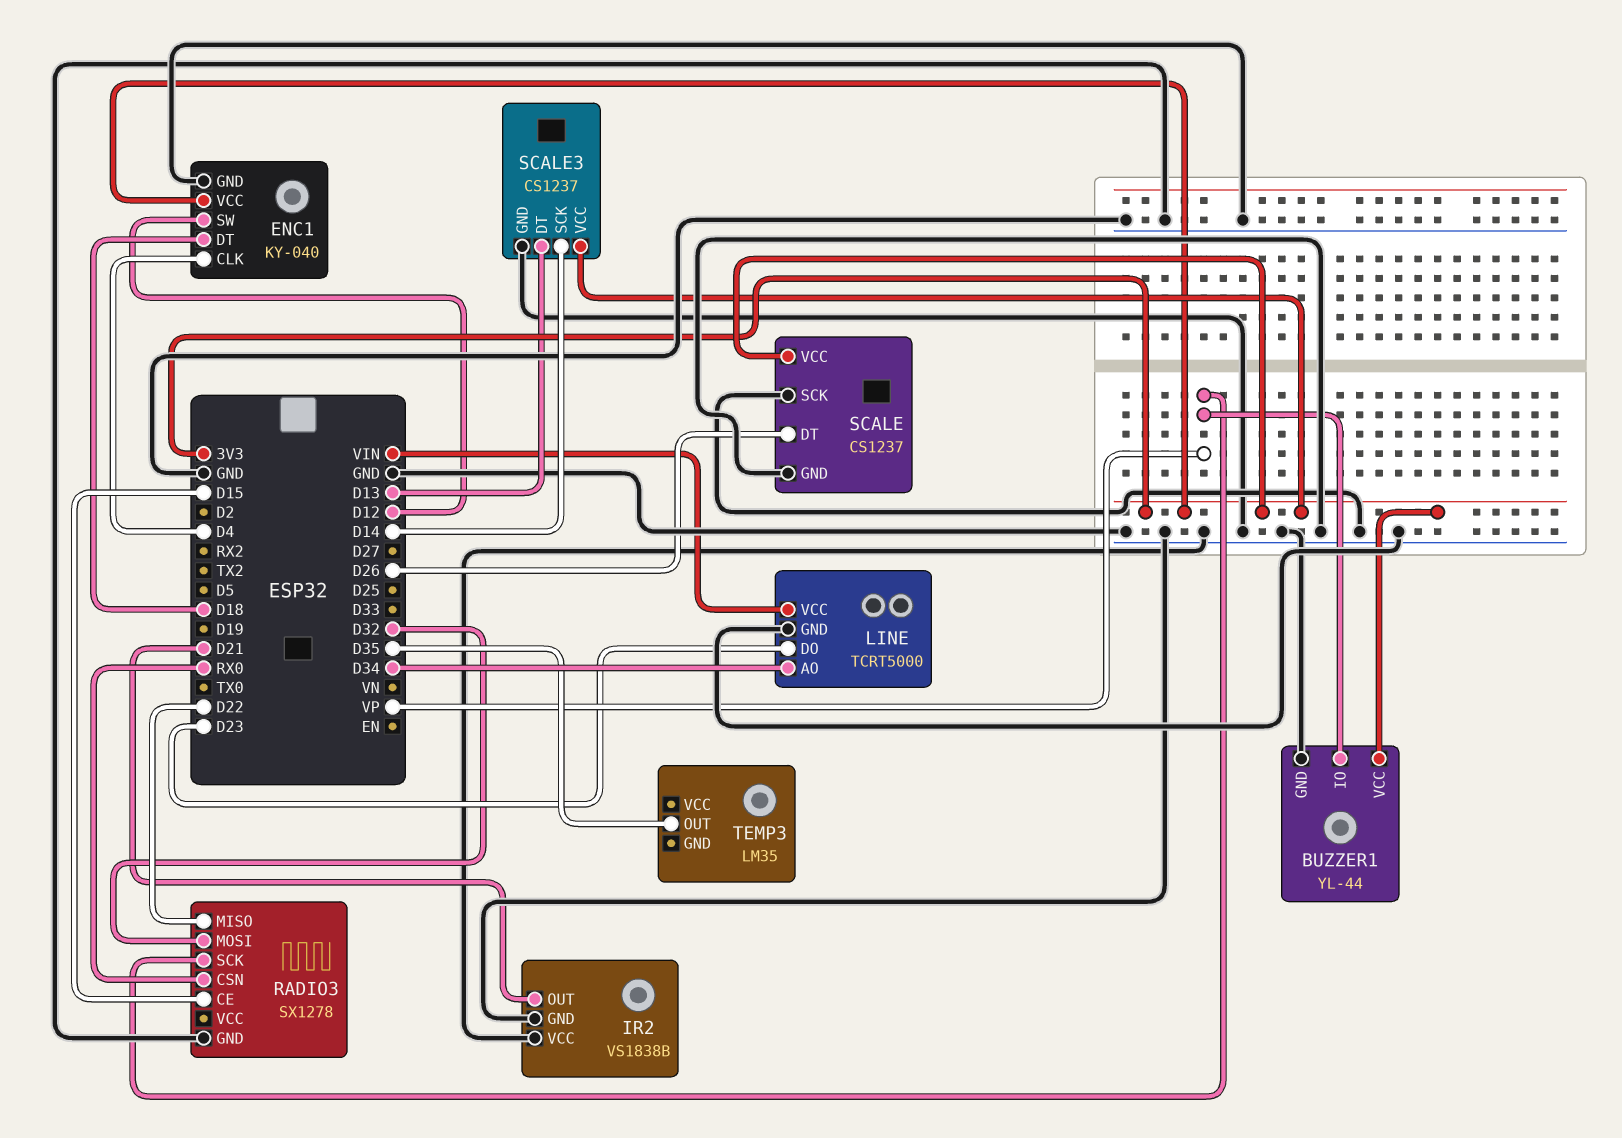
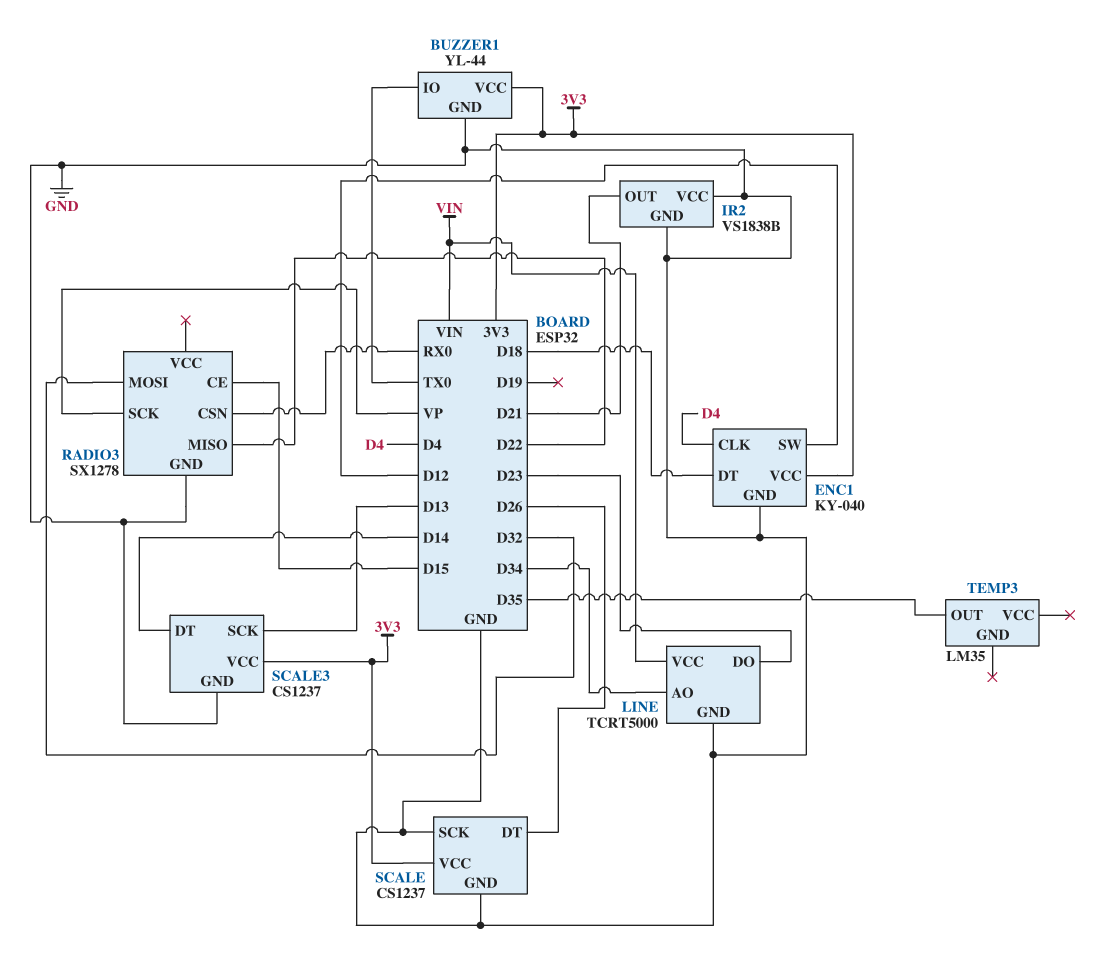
BUZZER1 pin IO: VP -> TX0
SCALE3 pin DT: D13 -> D14
SCALE3 pin SCK: D14 -> D13

